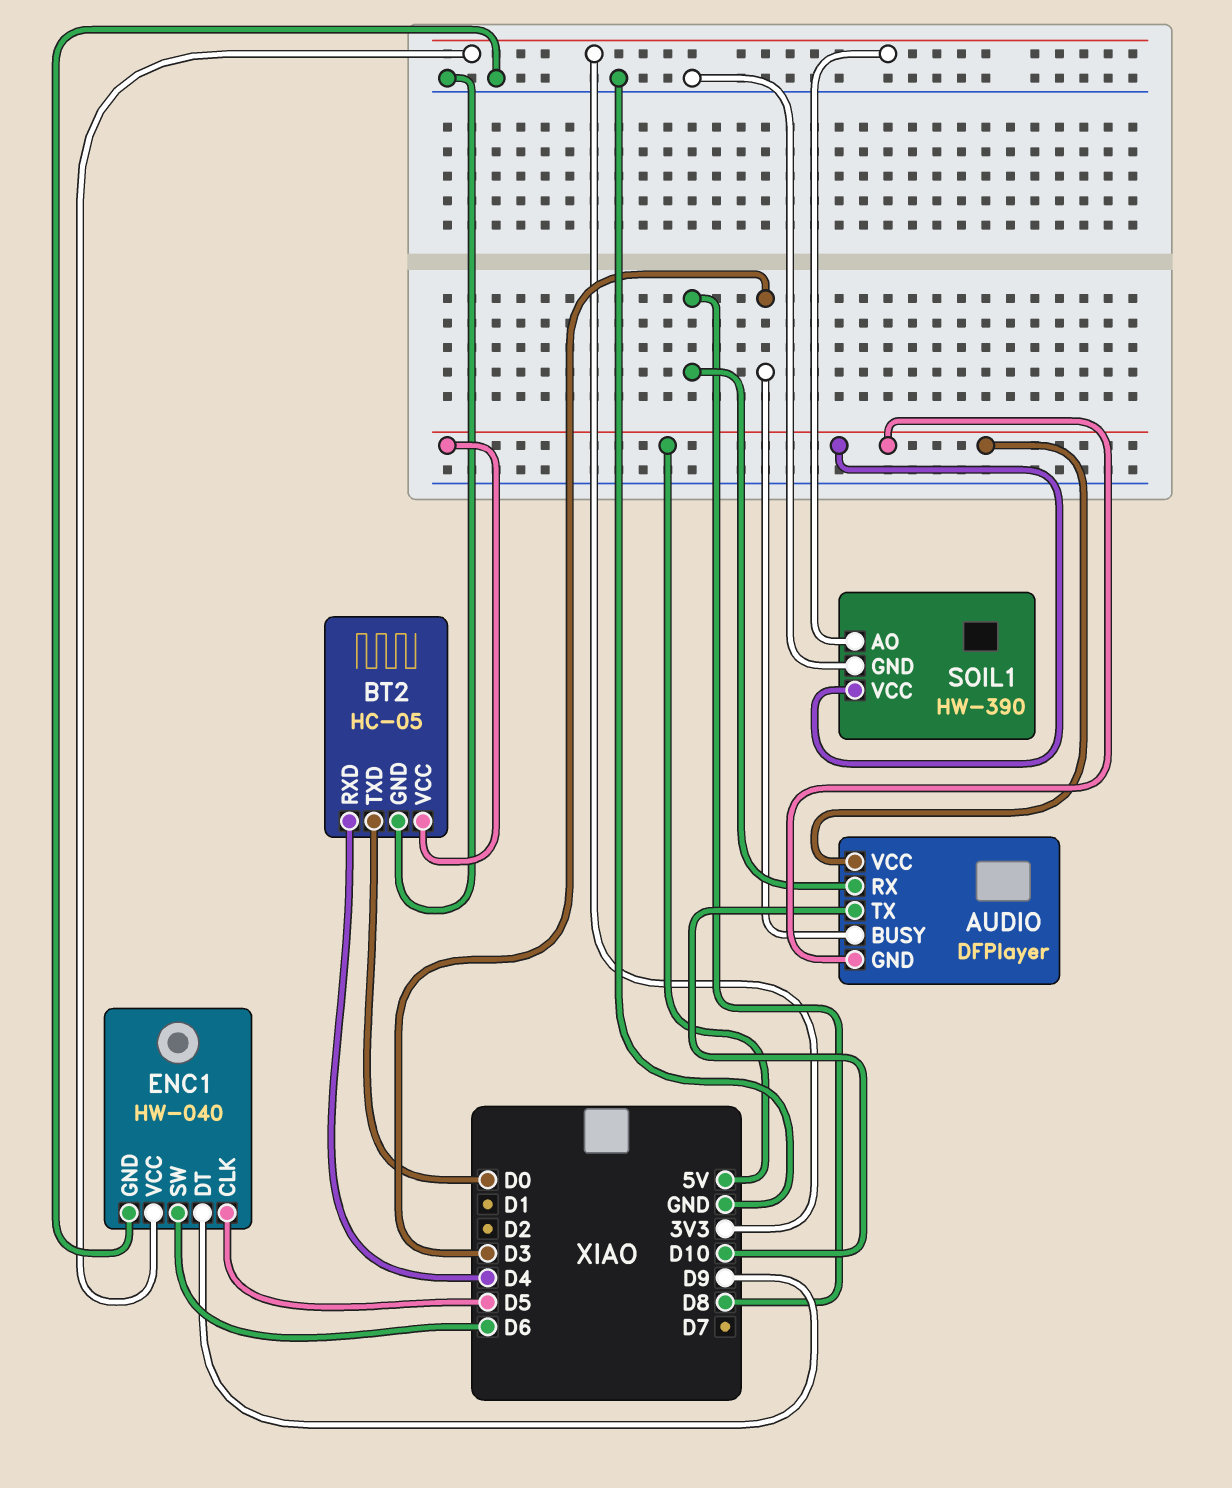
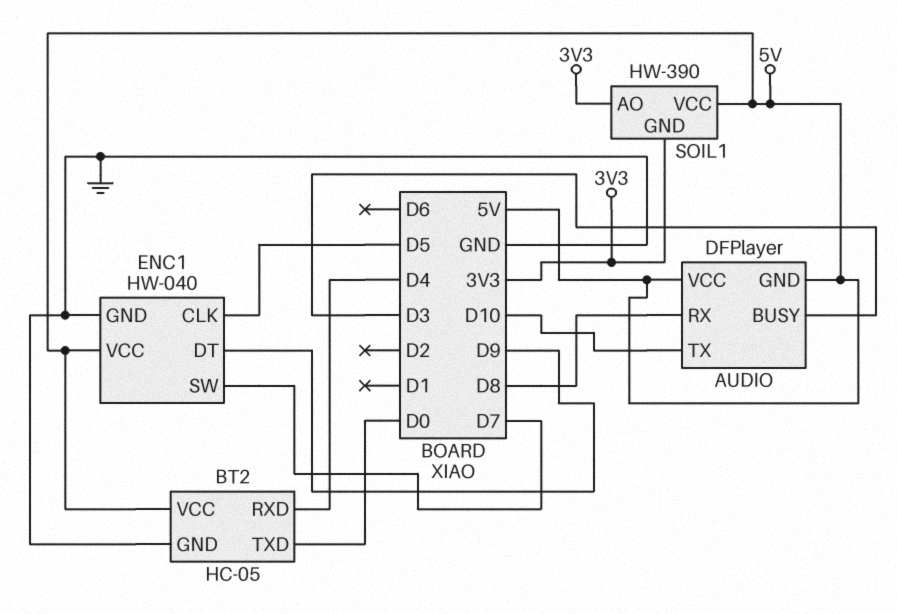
ENC1 pin SW: D6 -> D7
ENC1 pin VCC: 3V3 -> 5V
SOIL1 pin GND: GND -> 3V3

